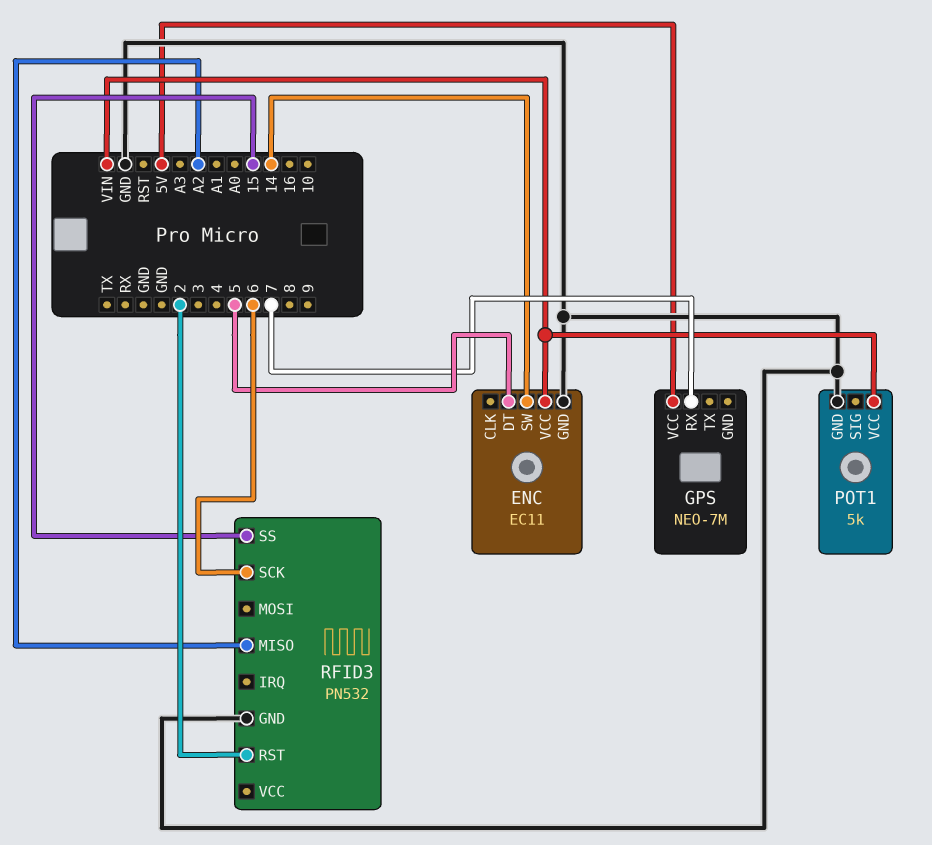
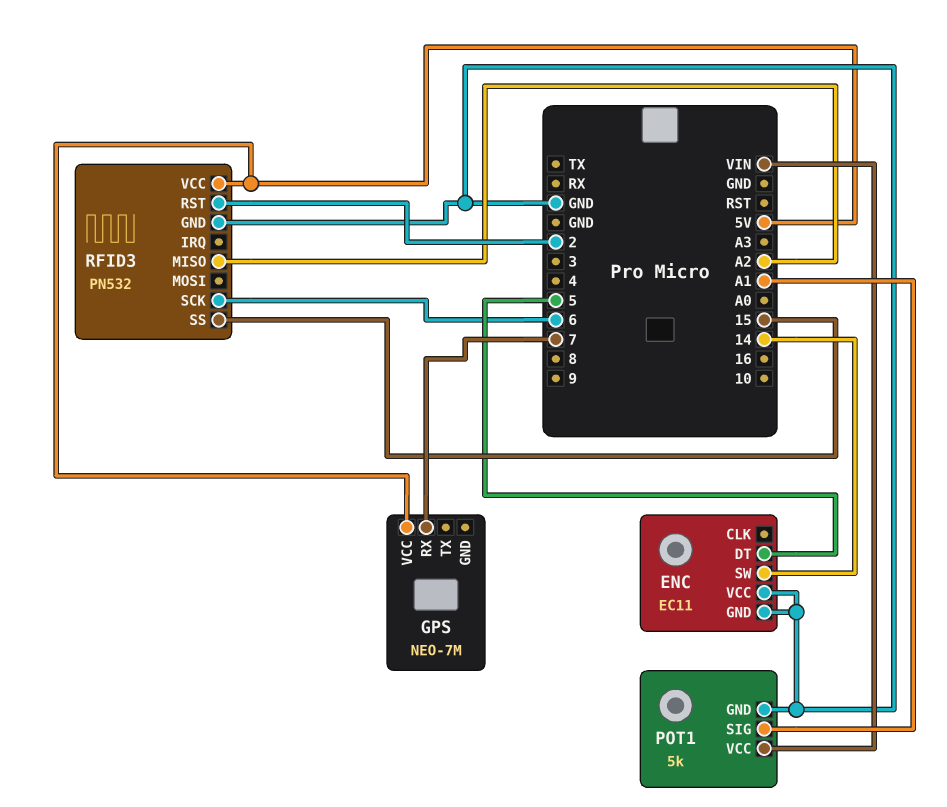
ENC pin VCC: VIN -> GND
POT1 pin SIG: none -> A1
RFID3 pin VCC: none -> 5V

